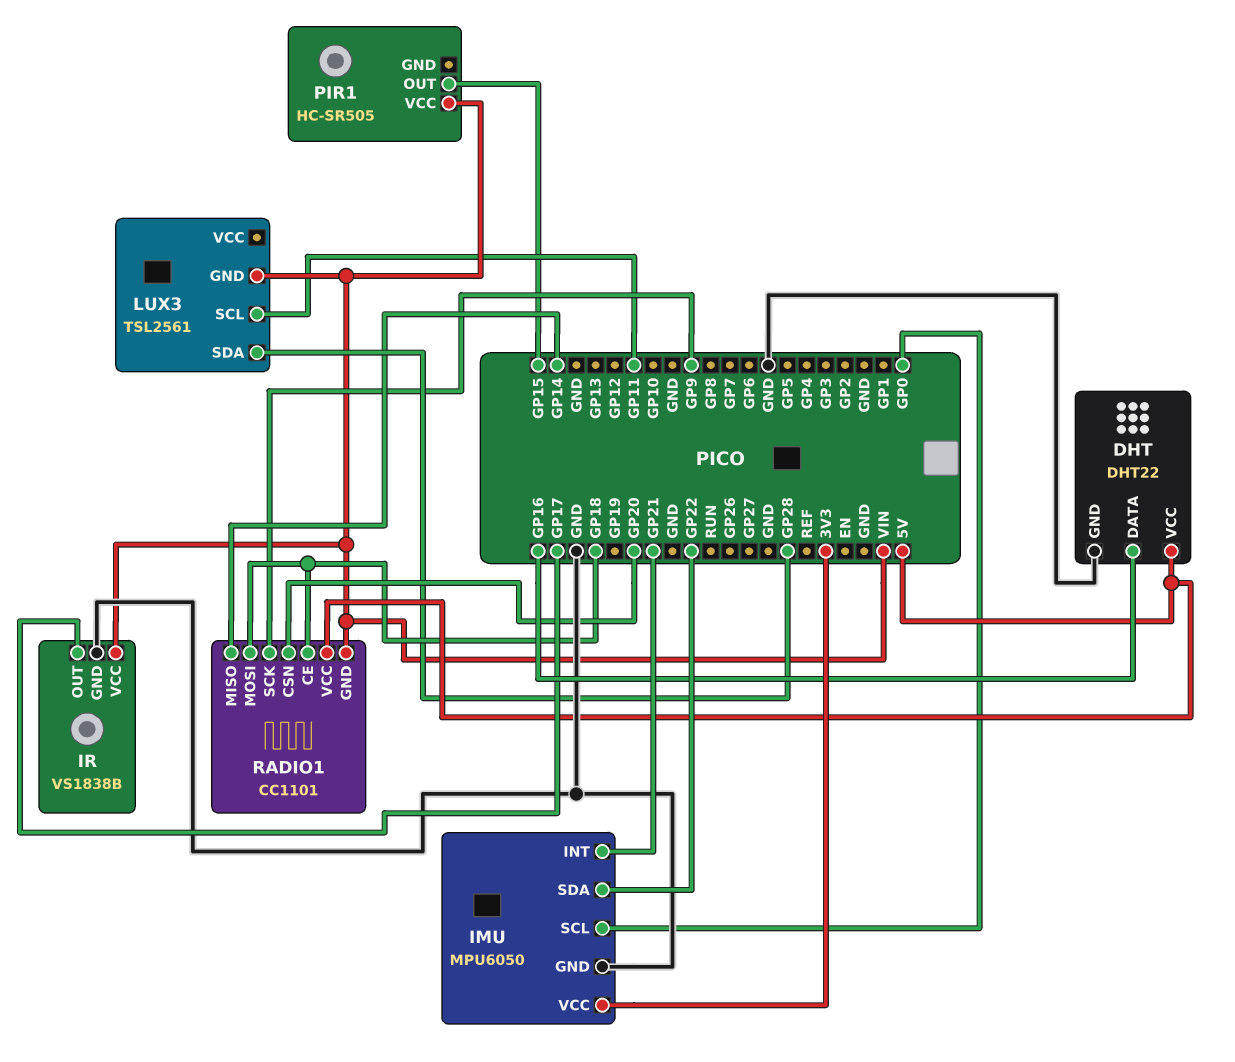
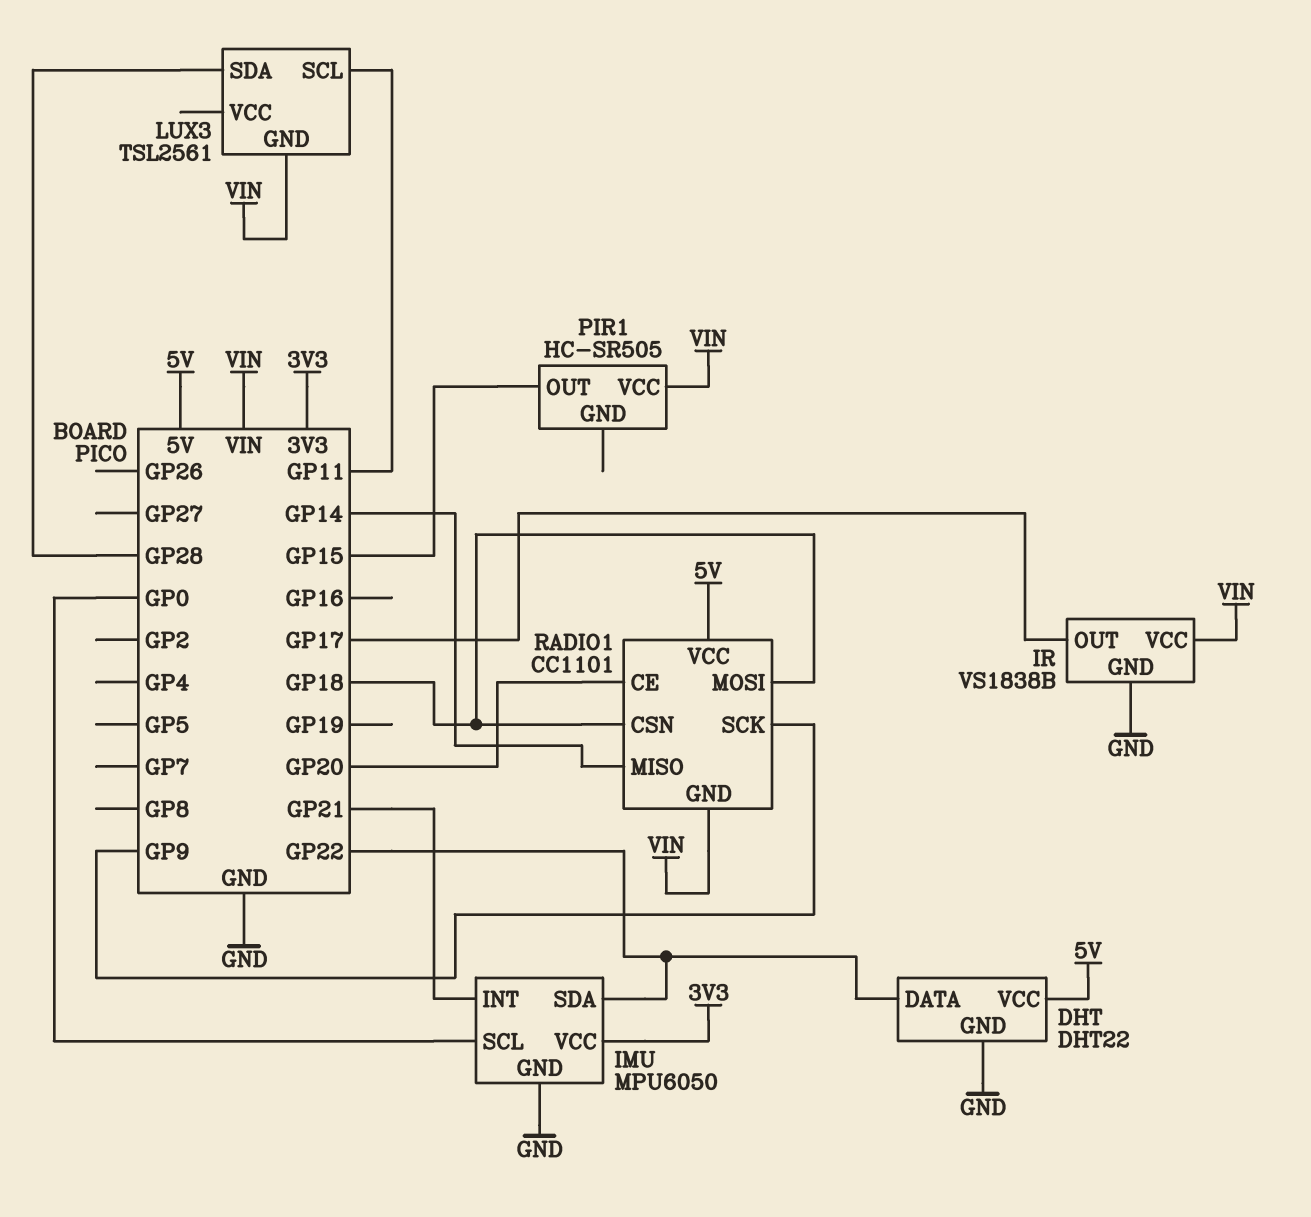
DHT pin DATA: GP16 -> GP22
RADIO1 pin CE: GP18 -> GP20
RADIO1 pin CSN: GP20 -> GP18

